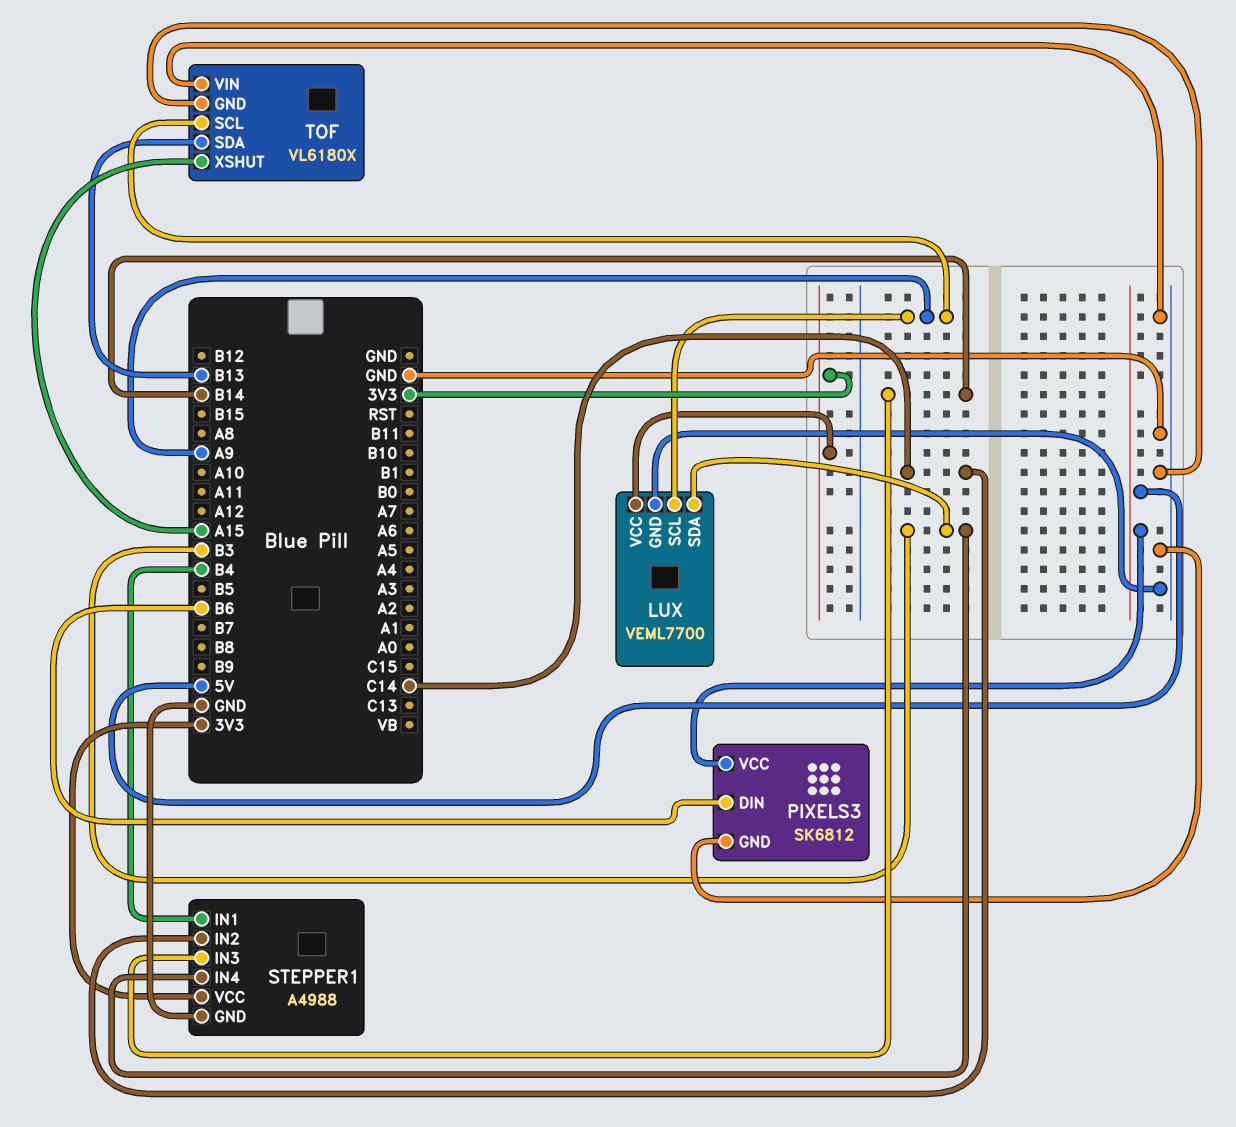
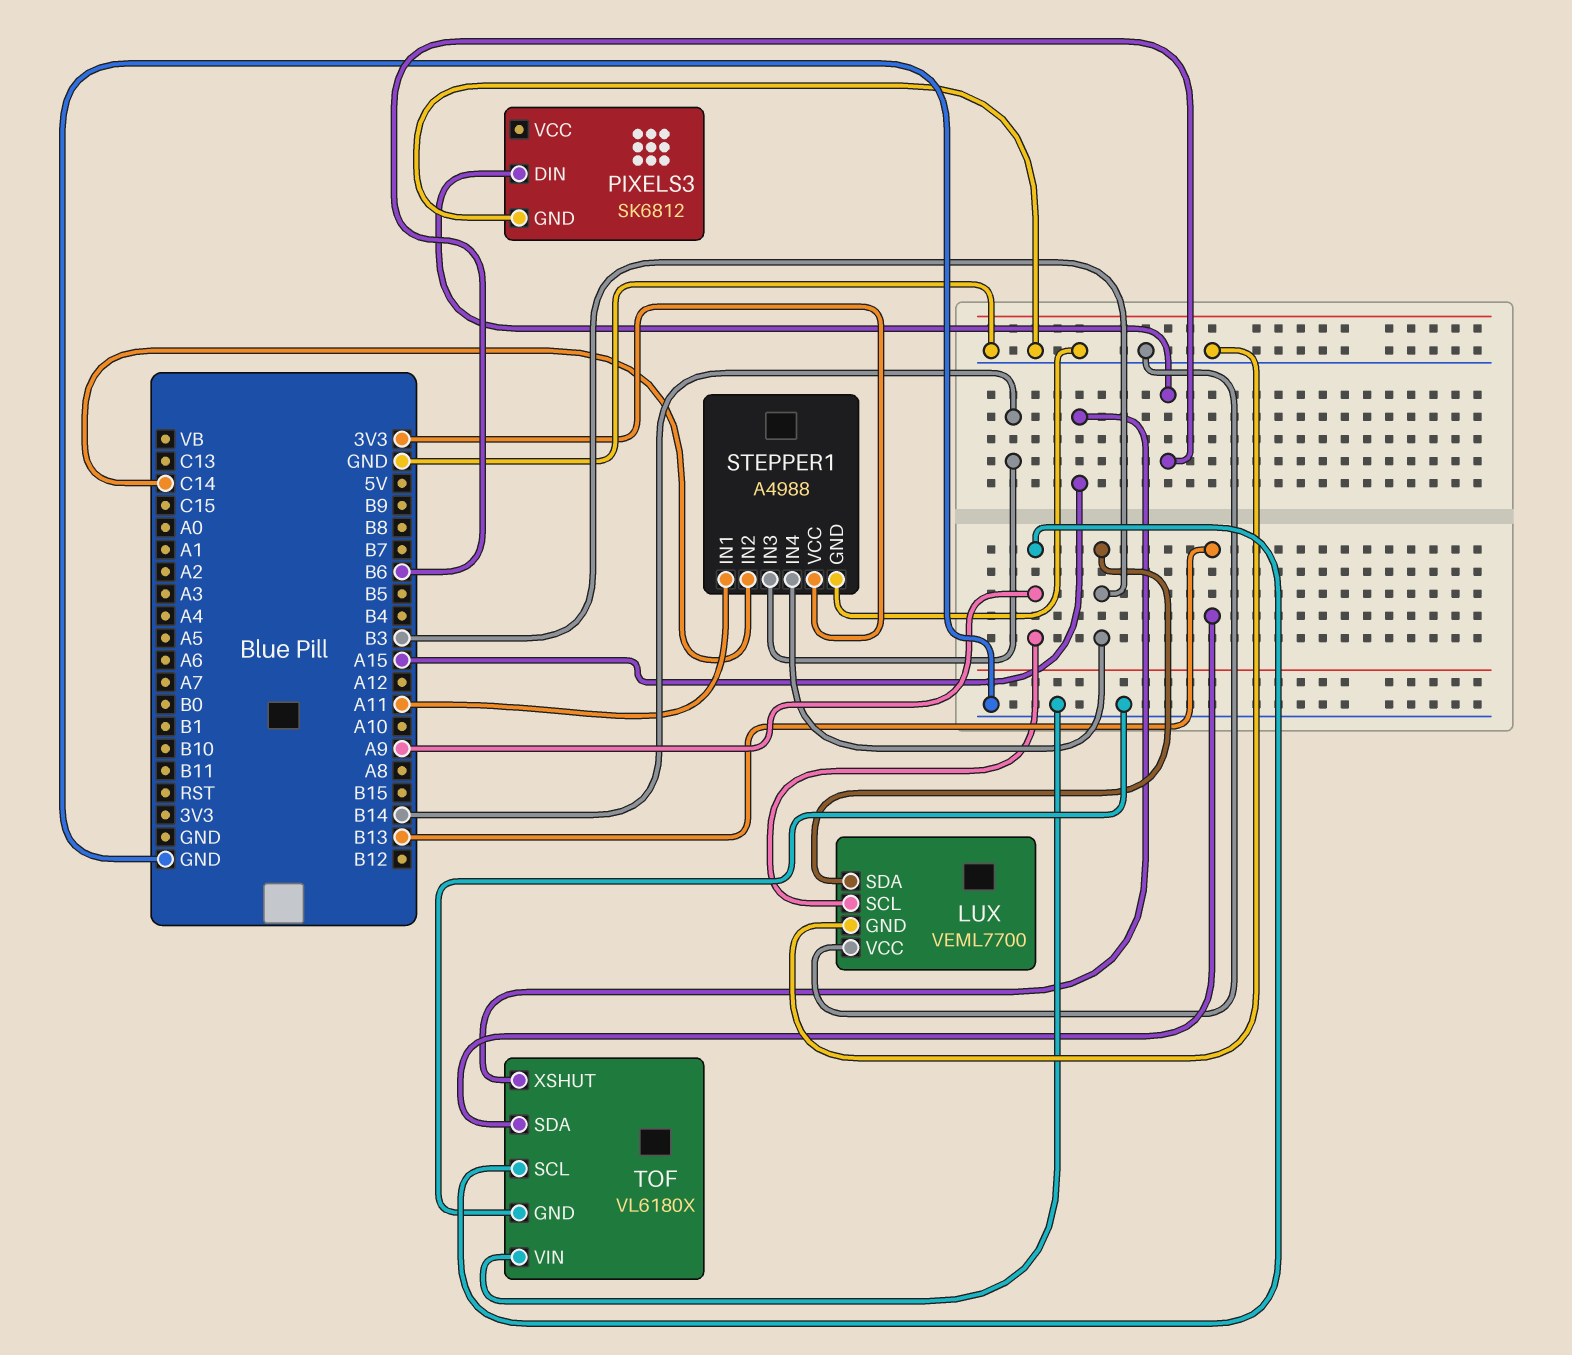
LUX pin VCC: 3V3 -> GND
PIXELS3 pin VCC: 5V -> none
STEPPER1 pin IN1: B4 -> A11

